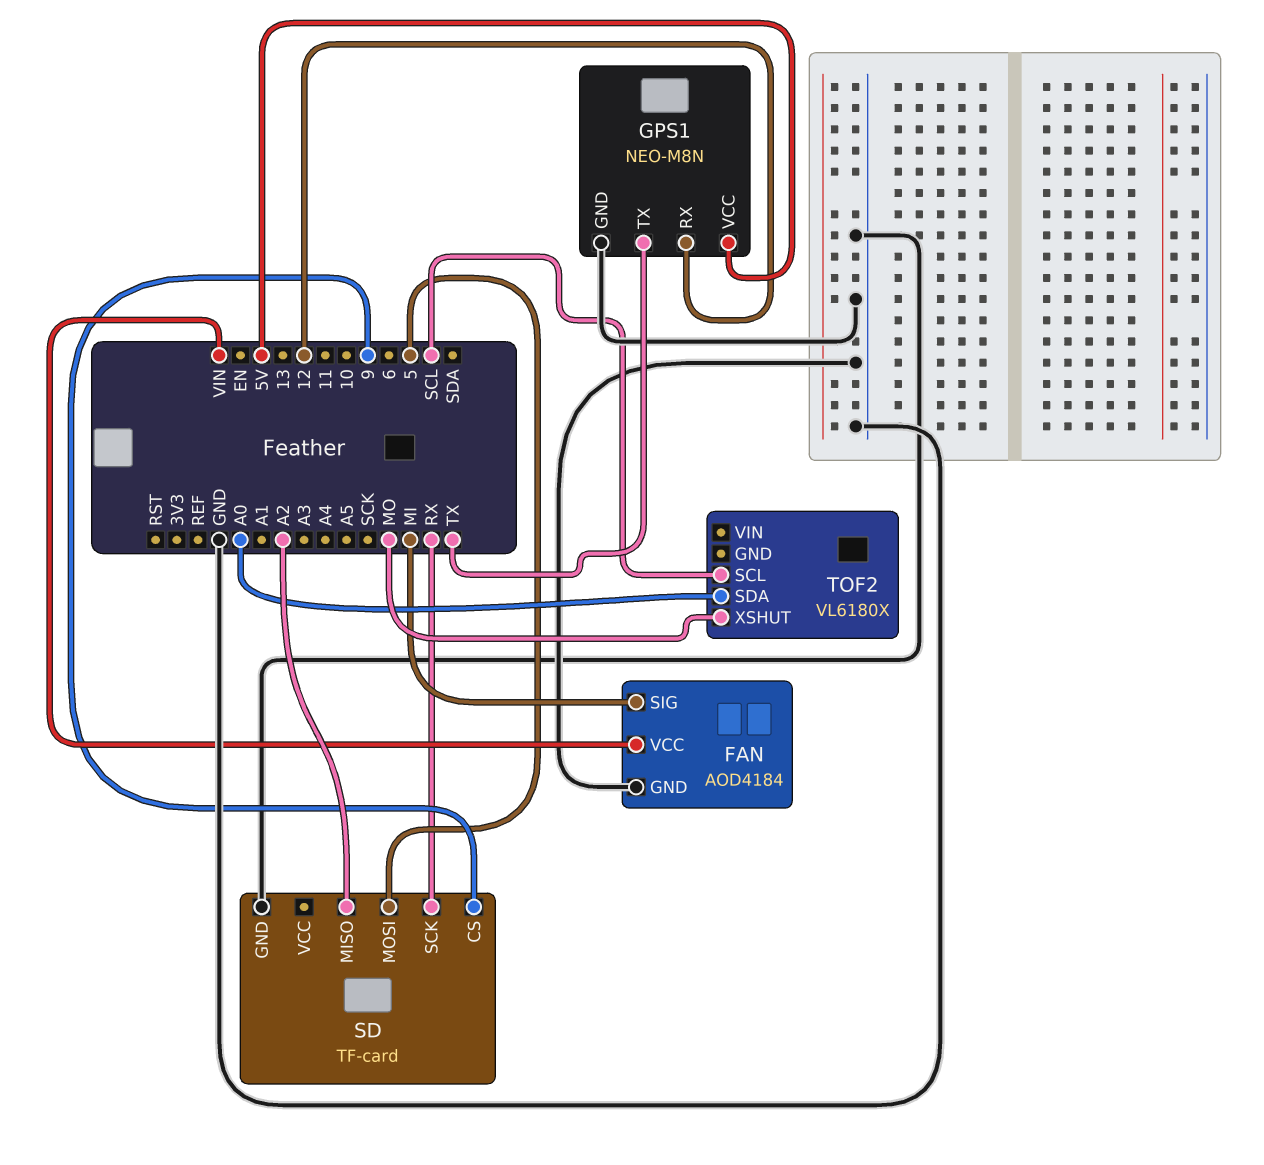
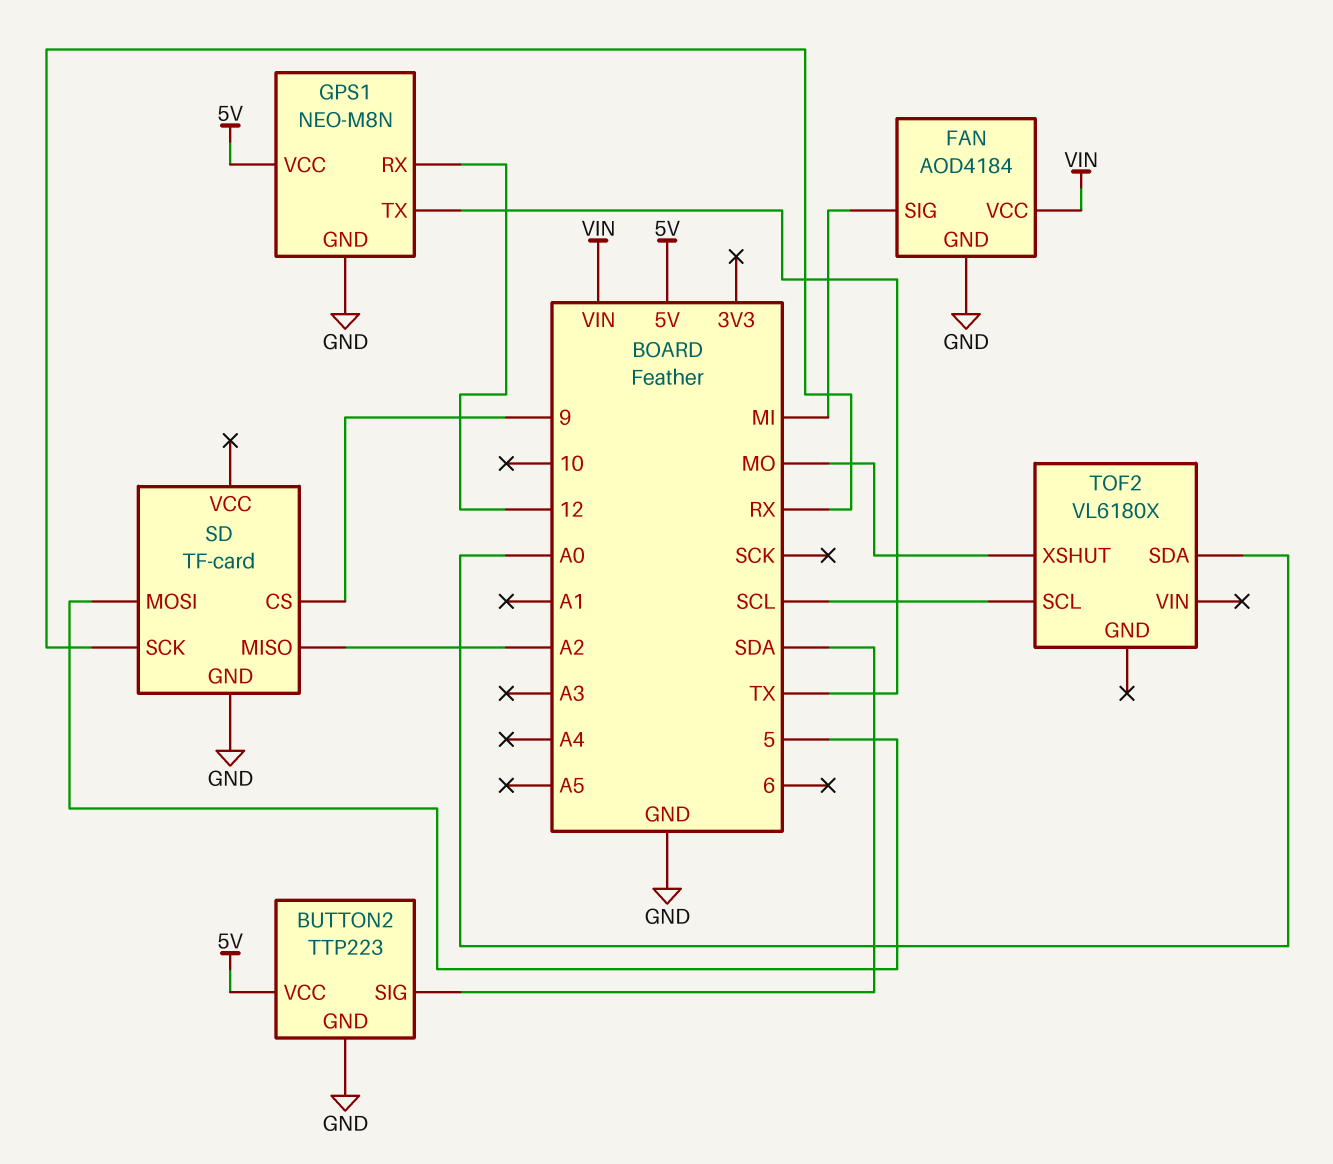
BUTTON2: none -> TTP223
BUTTON2 pin GND: none -> GND
BUTTON2 pin SIG: none -> SDA
BUTTON2 pin VCC: none -> 5V

